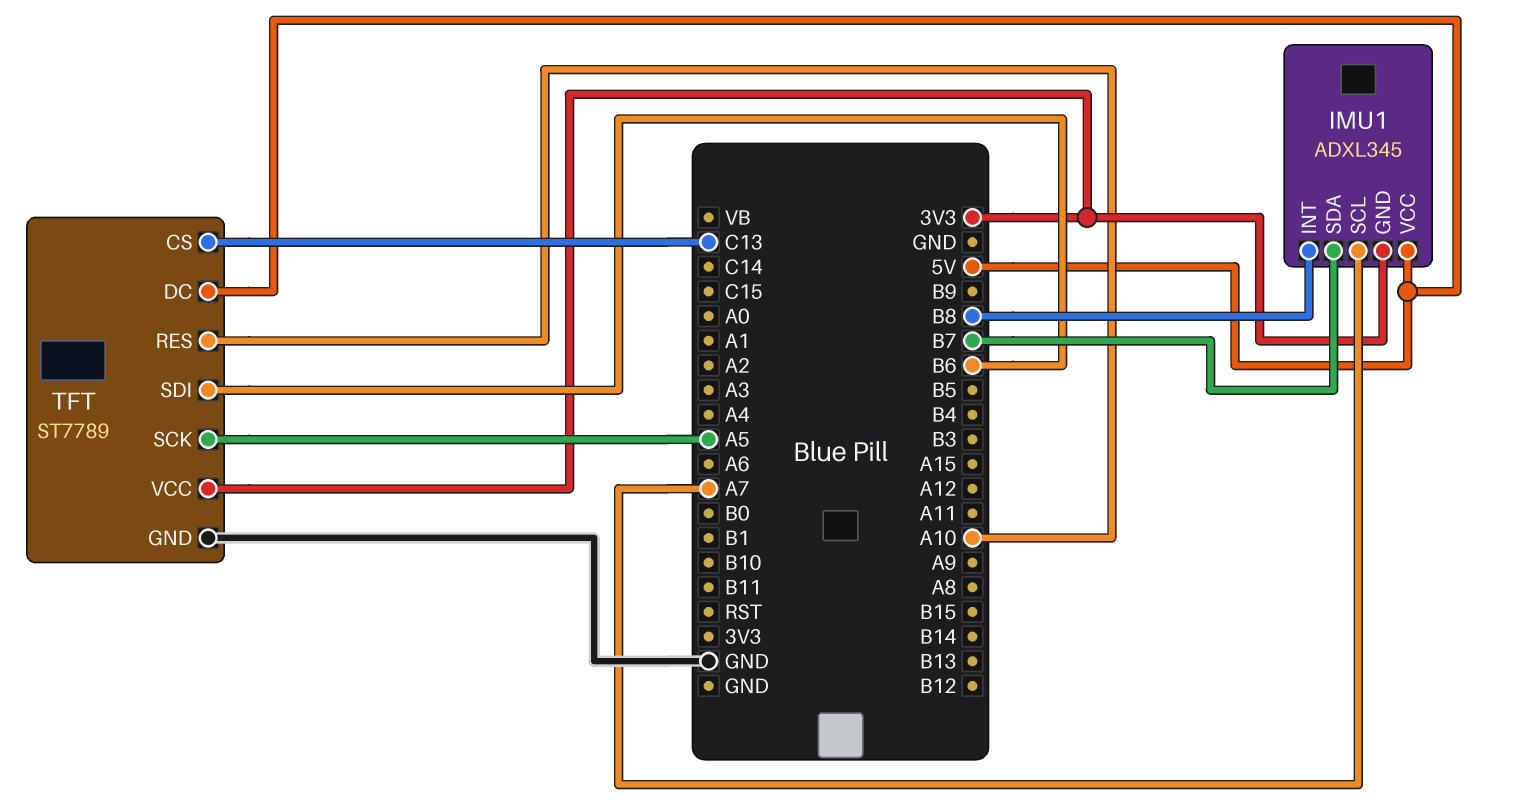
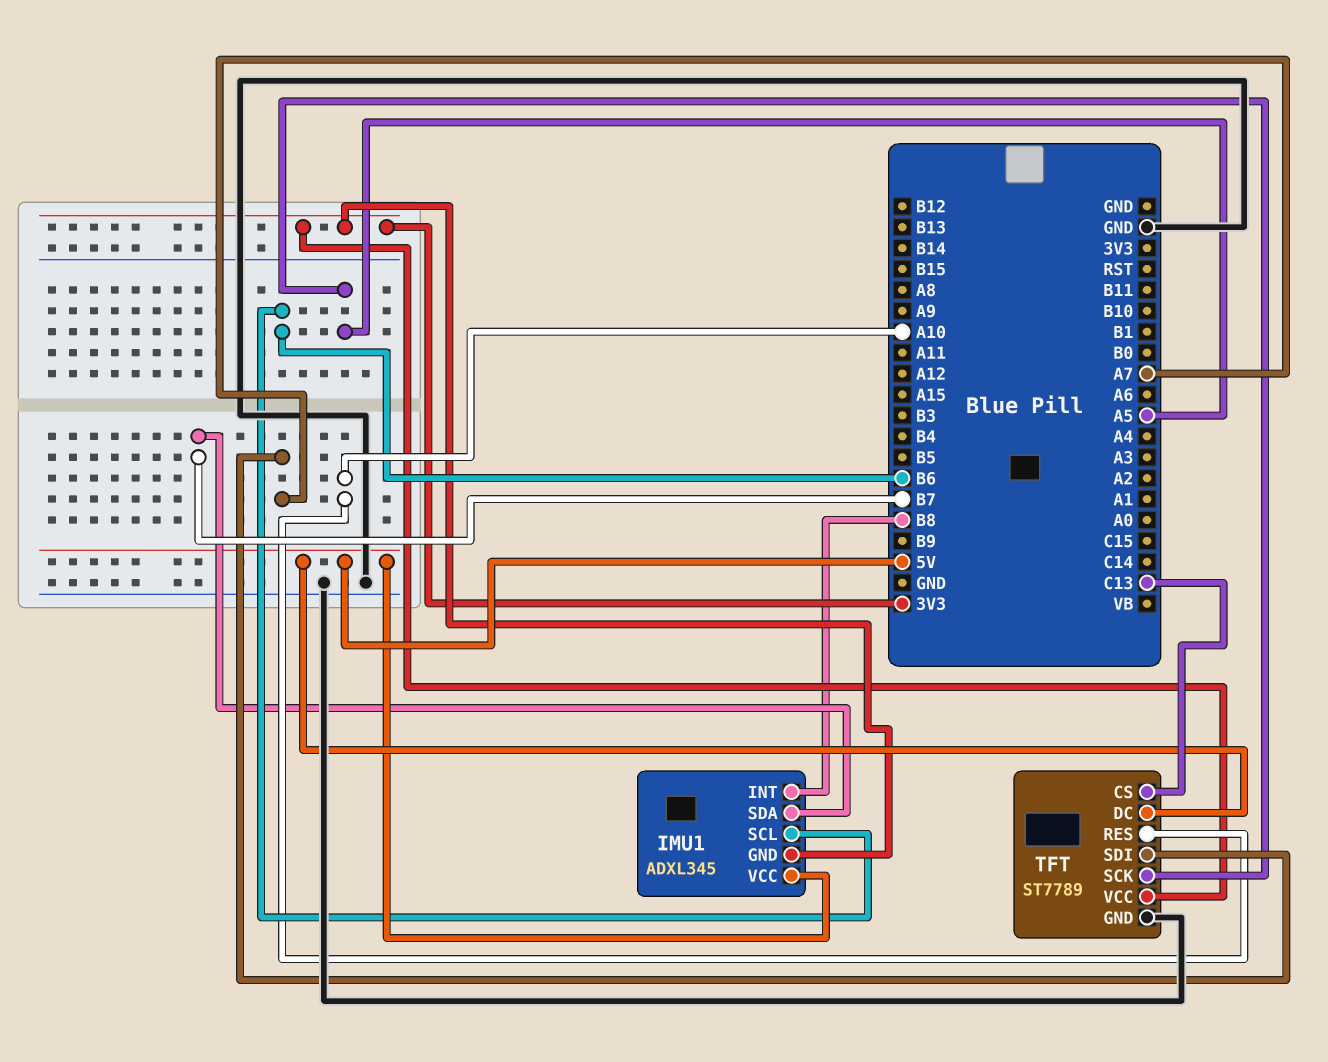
IMU1 pin SCL: A7 -> B6
TFT pin SDI: B6 -> A7

